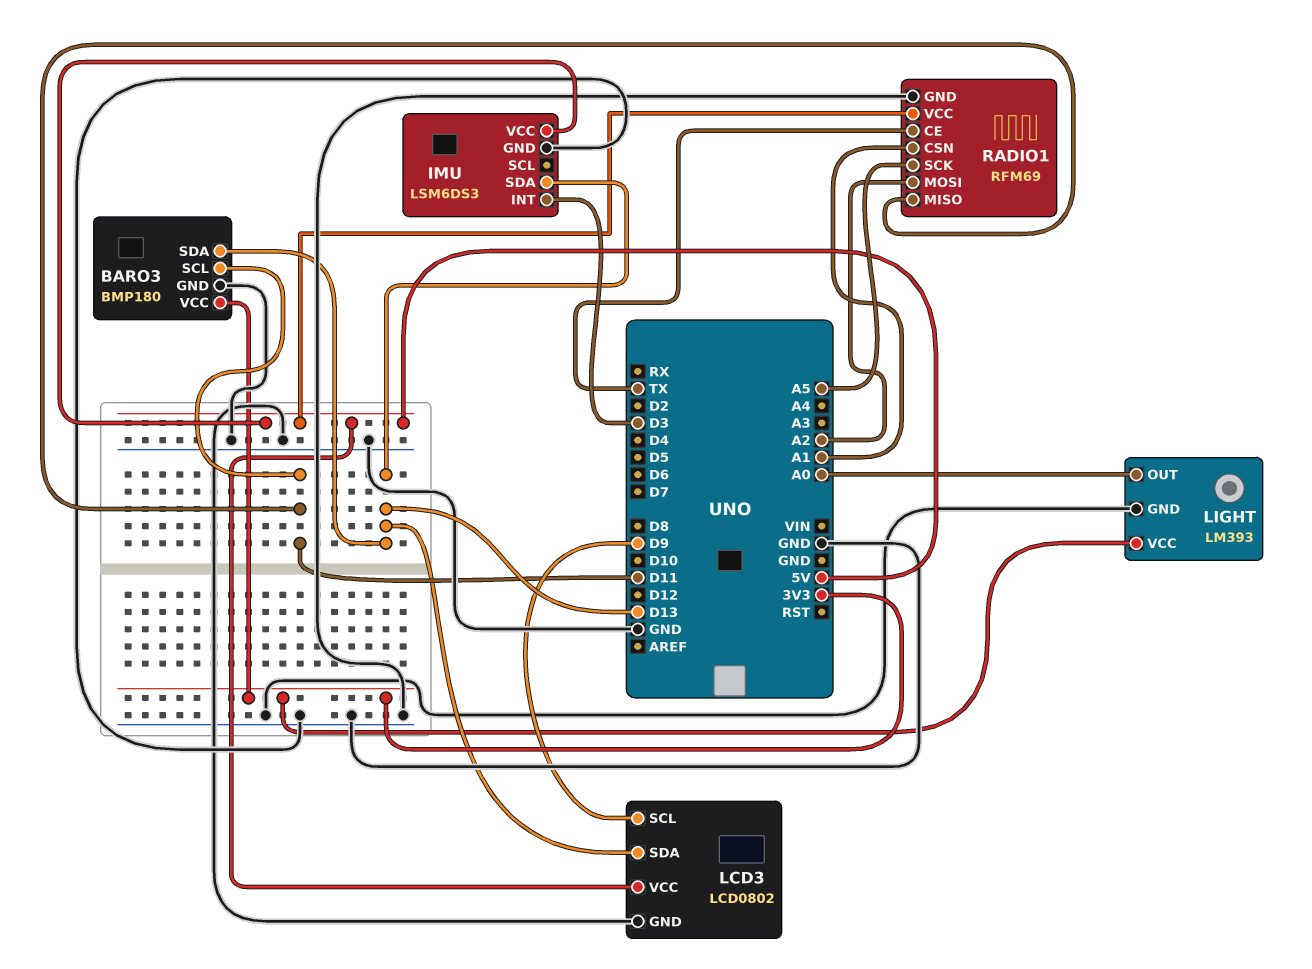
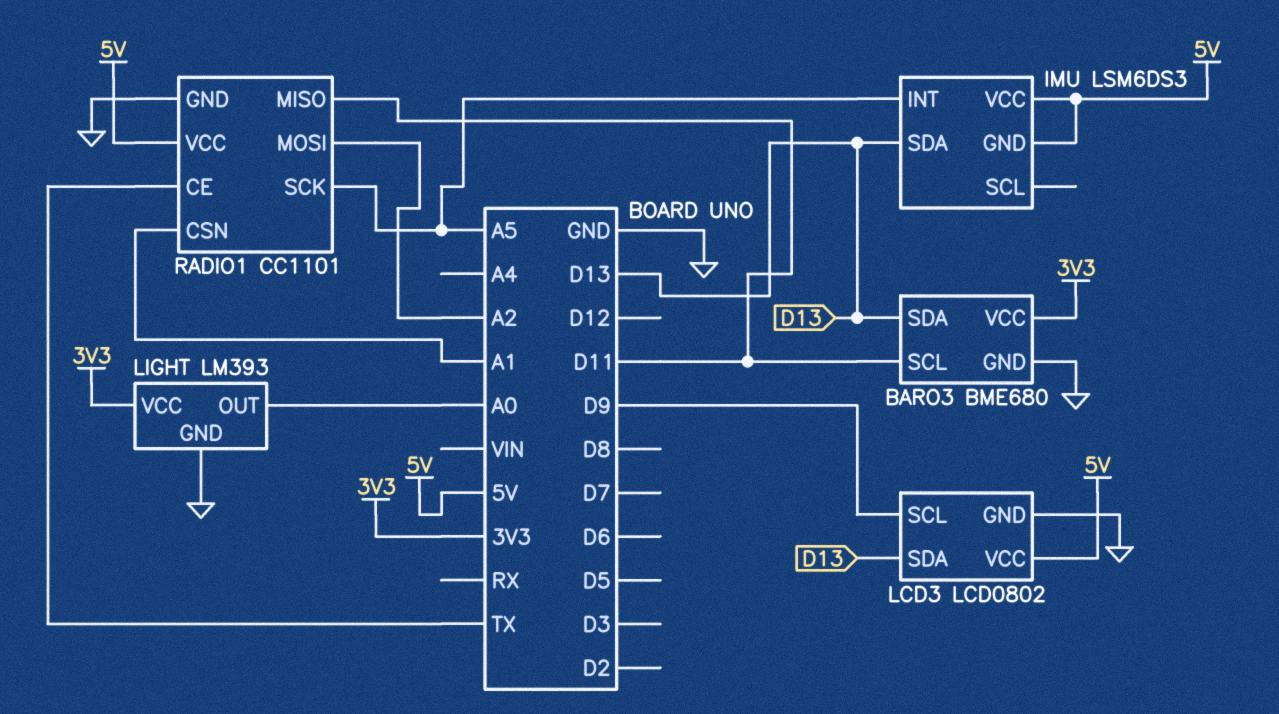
BARO3: BMP180 -> BME680
IMU pin GND: GND -> 5V
IMU pin INT: D3 -> A5
RADIO1: RFM69 -> CC1101

